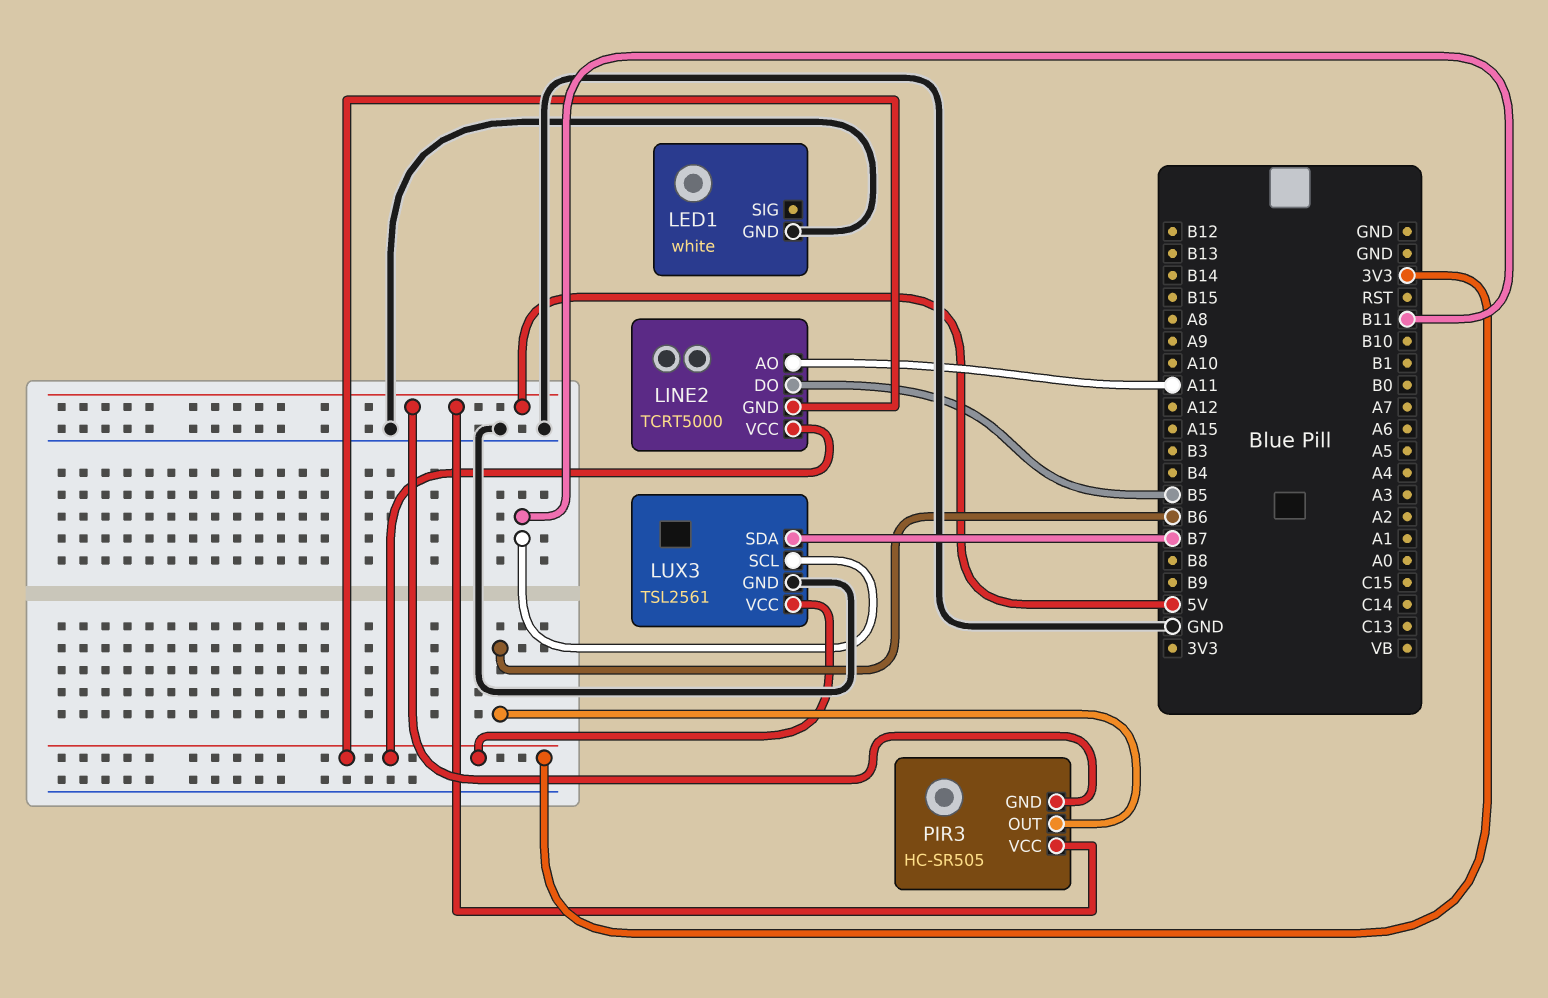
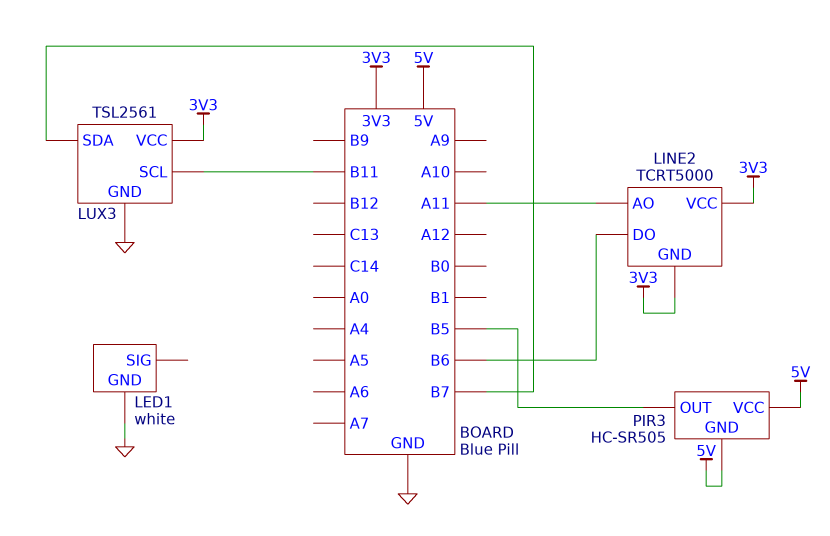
LINE2 pin DO: B5 -> B6
PIR3 pin OUT: B6 -> B5

